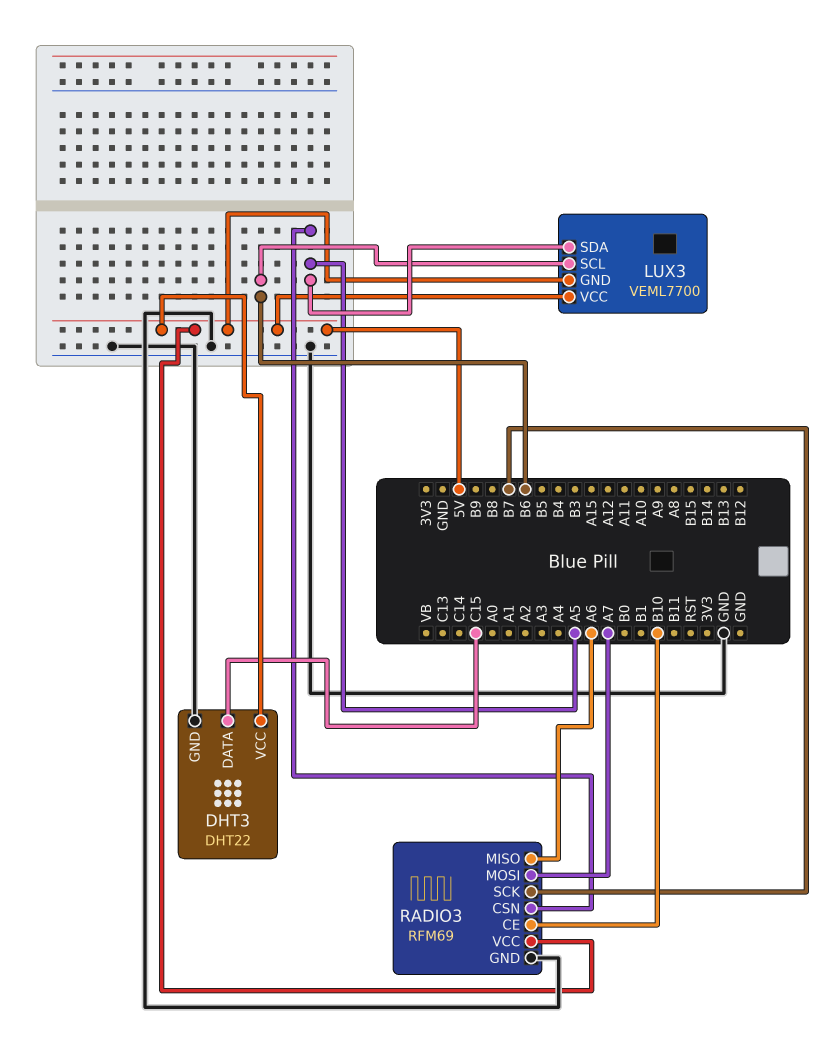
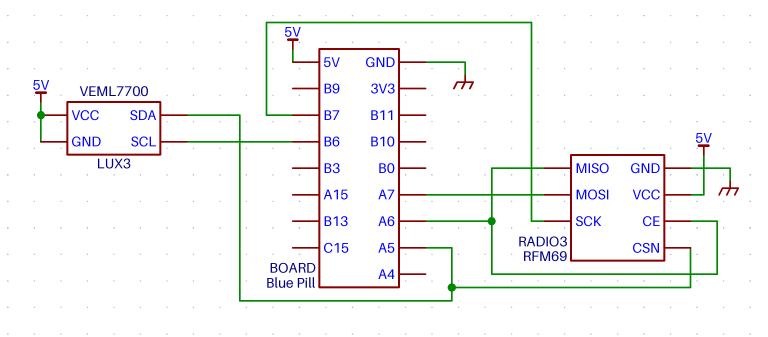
DHT3: DHT22 -> none
DHT3 pin DATA: C15 -> none
DHT3 pin GND: GND -> none
DHT3 pin VCC: 5V -> none
RADIO3 pin CE: B10 -> A6

